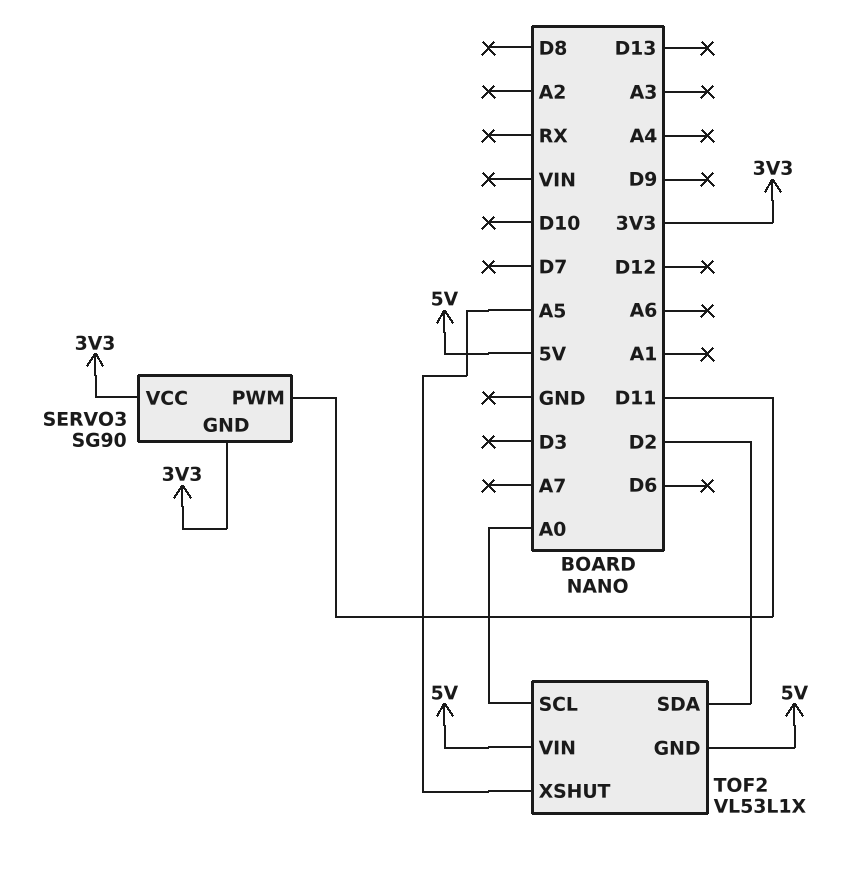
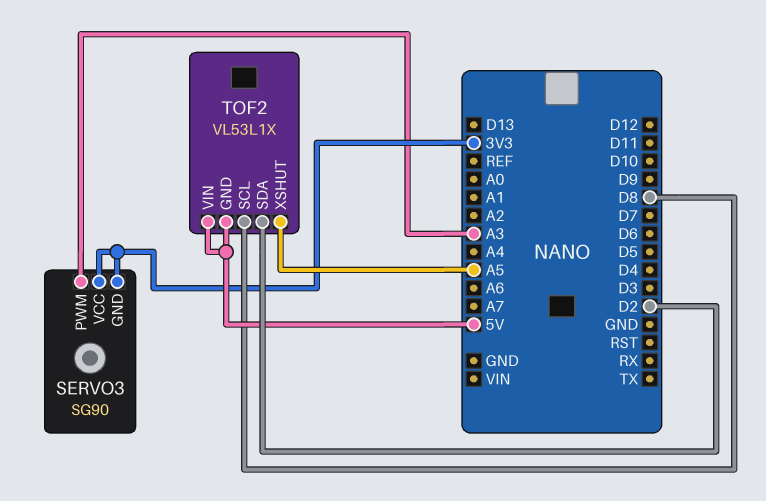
SERVO3 pin PWM: D11 -> A3
TOF2 pin SCL: A0 -> D8

